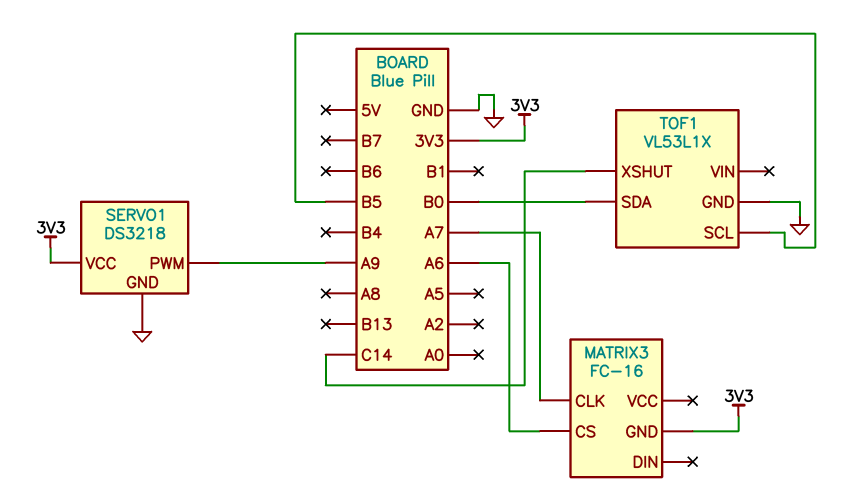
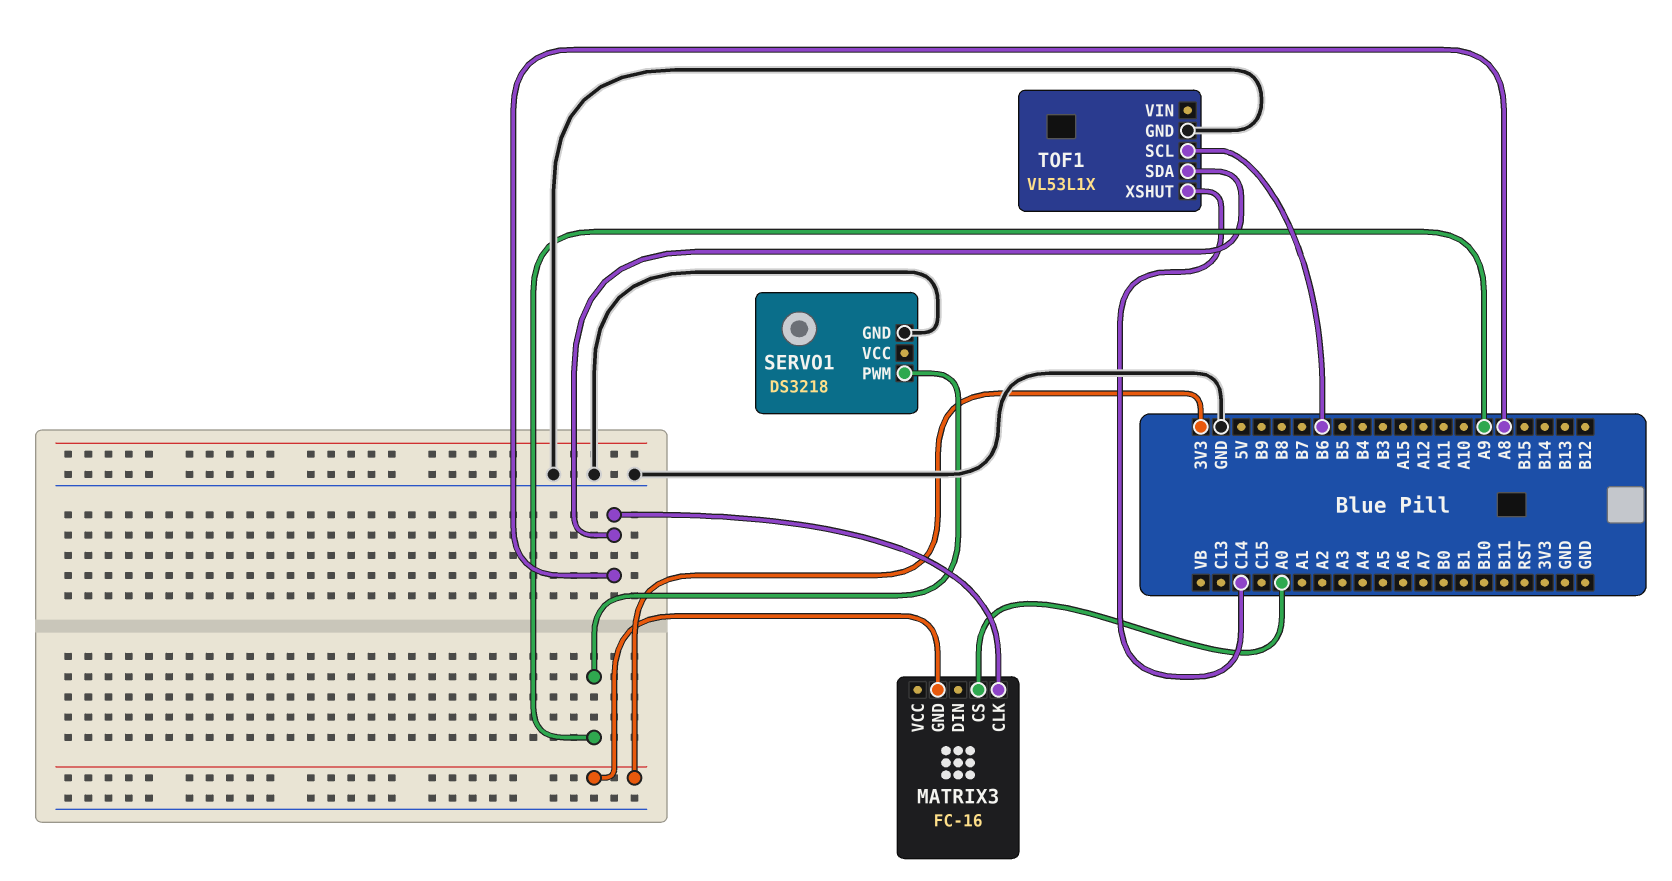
MATRIX3 pin CLK: A7 -> A8
MATRIX3 pin CS: A6 -> A0
SERVO1 pin VCC: 3V3 -> none
TOF1 pin SCL: B5 -> B6
TOF1 pin SDA: B0 -> A8

